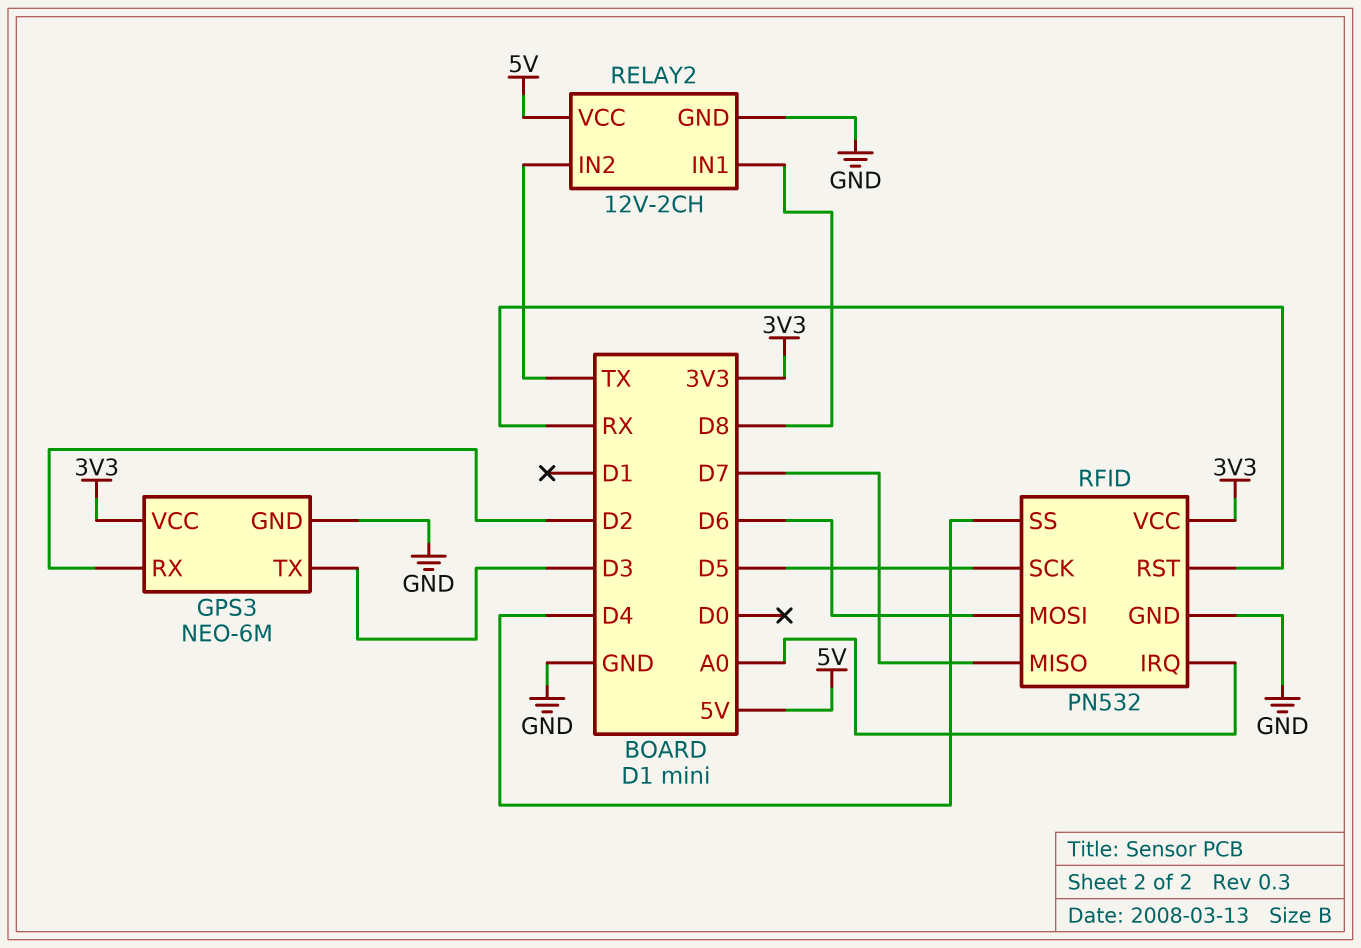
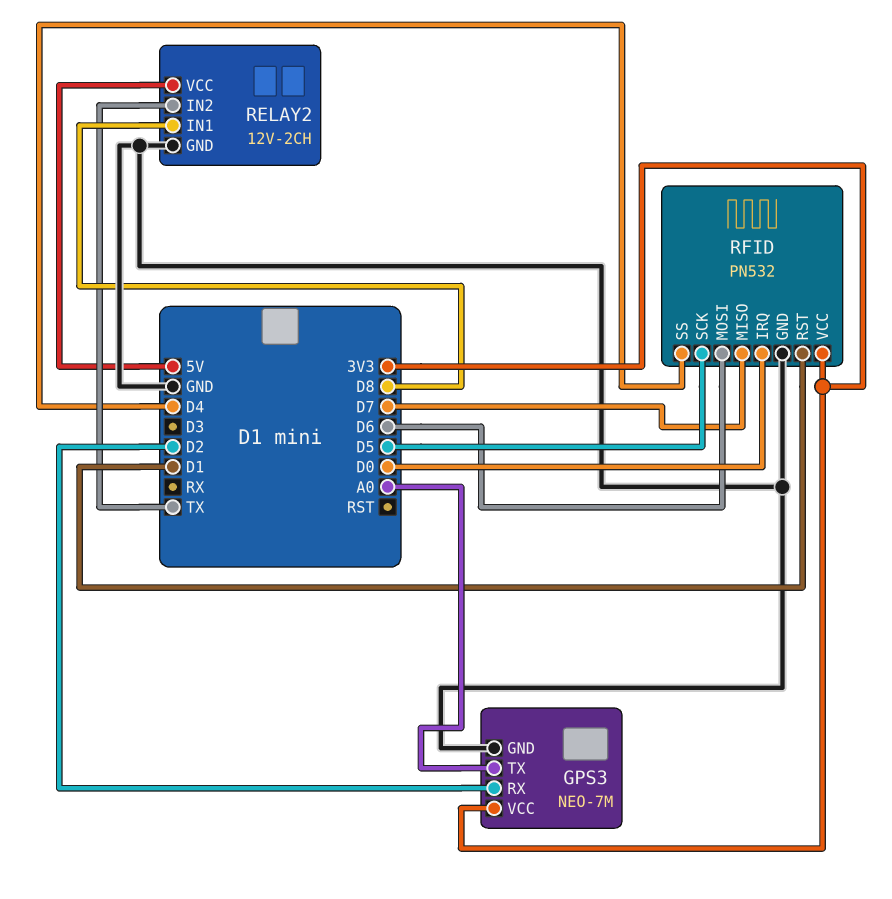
GPS3: NEO-6M -> NEO-7M
GPS3 pin TX: D3 -> A0
RFID pin IRQ: A0 -> D0
RFID pin RST: RX -> D1

